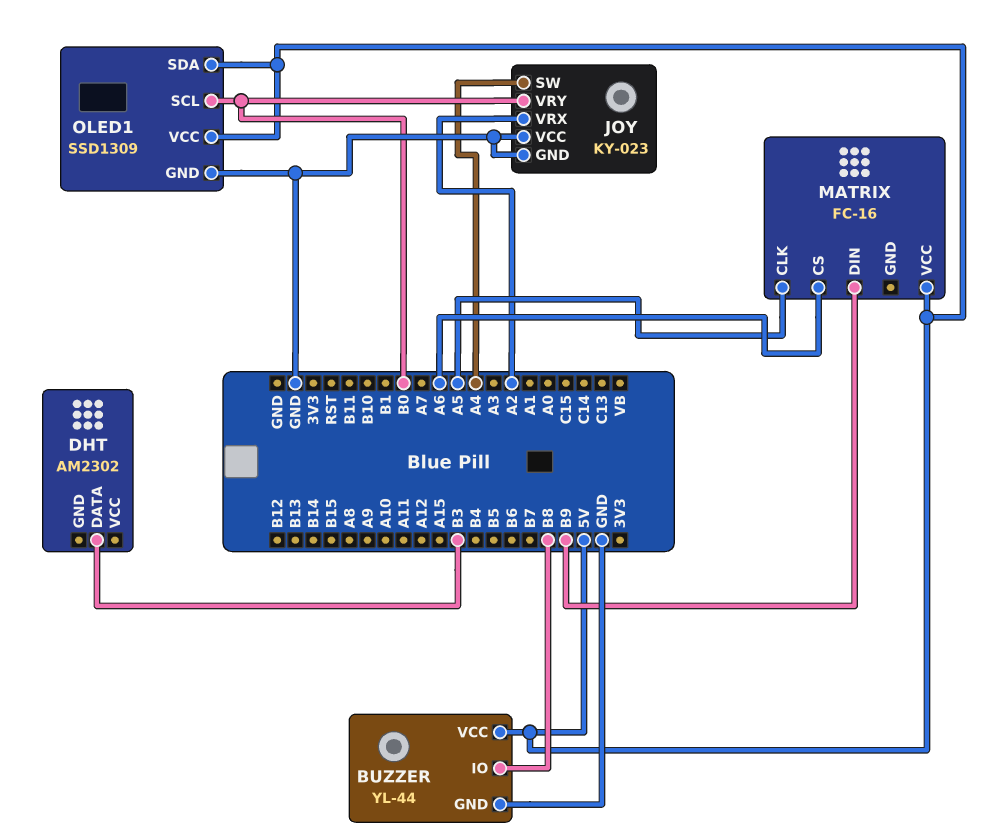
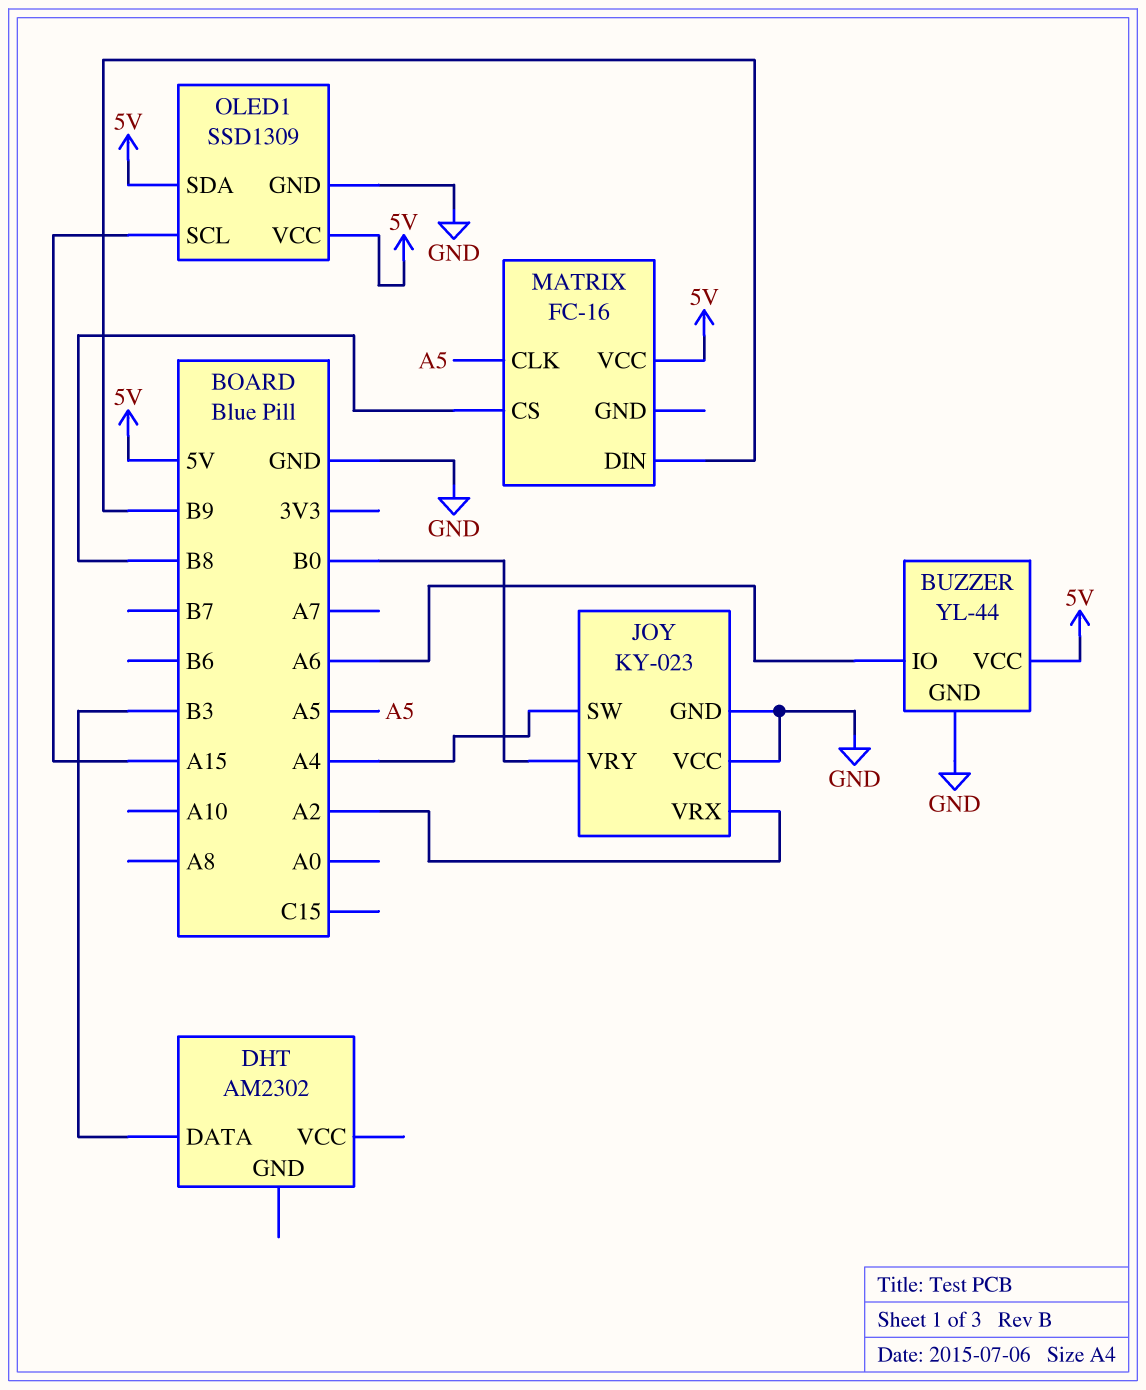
BUZZER pin IO: B8 -> A6
MATRIX pin CS: A6 -> B8
OLED1 pin SCL: B0 -> A15

